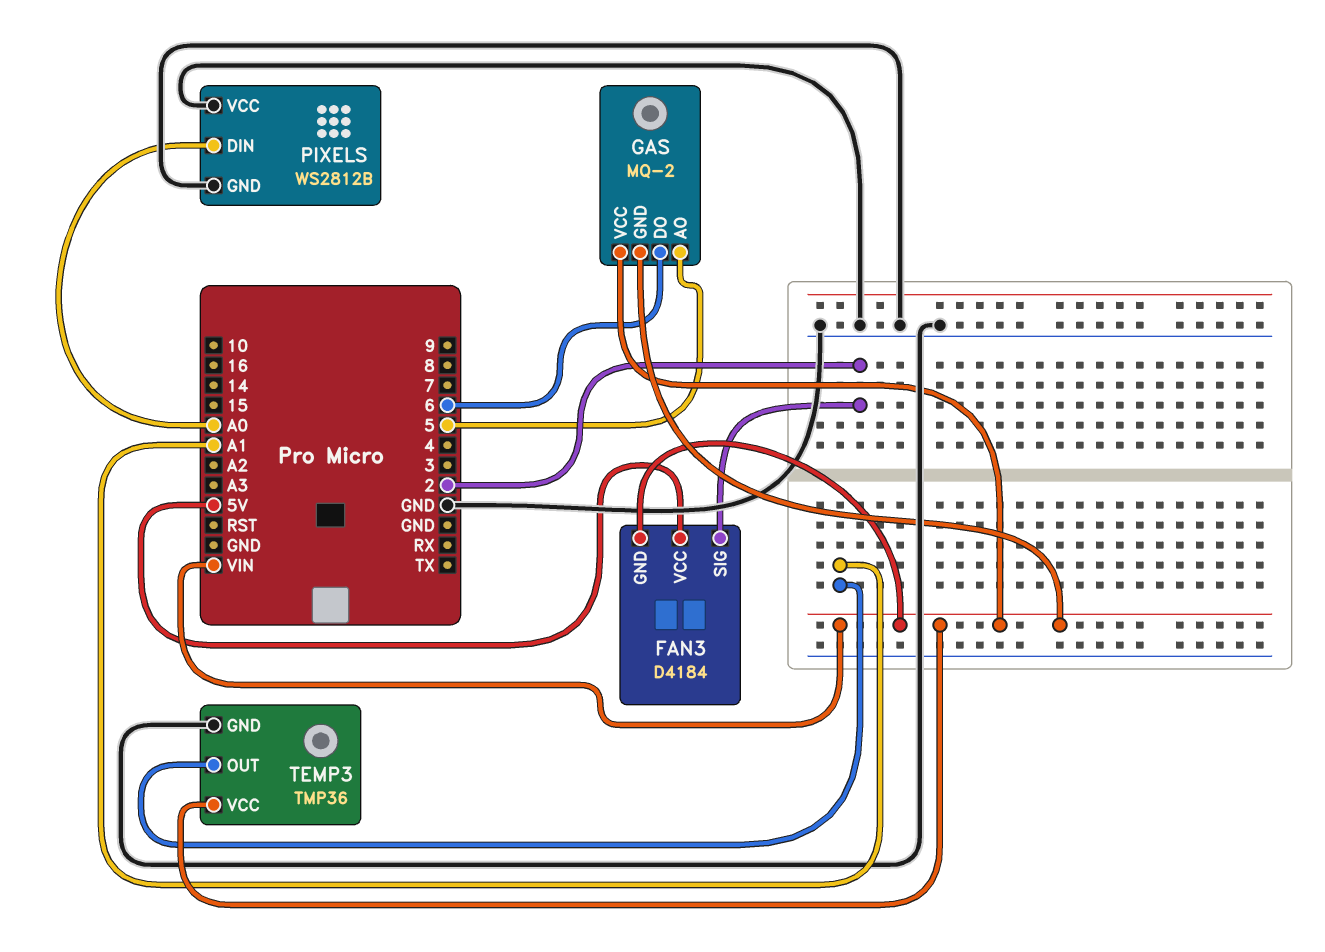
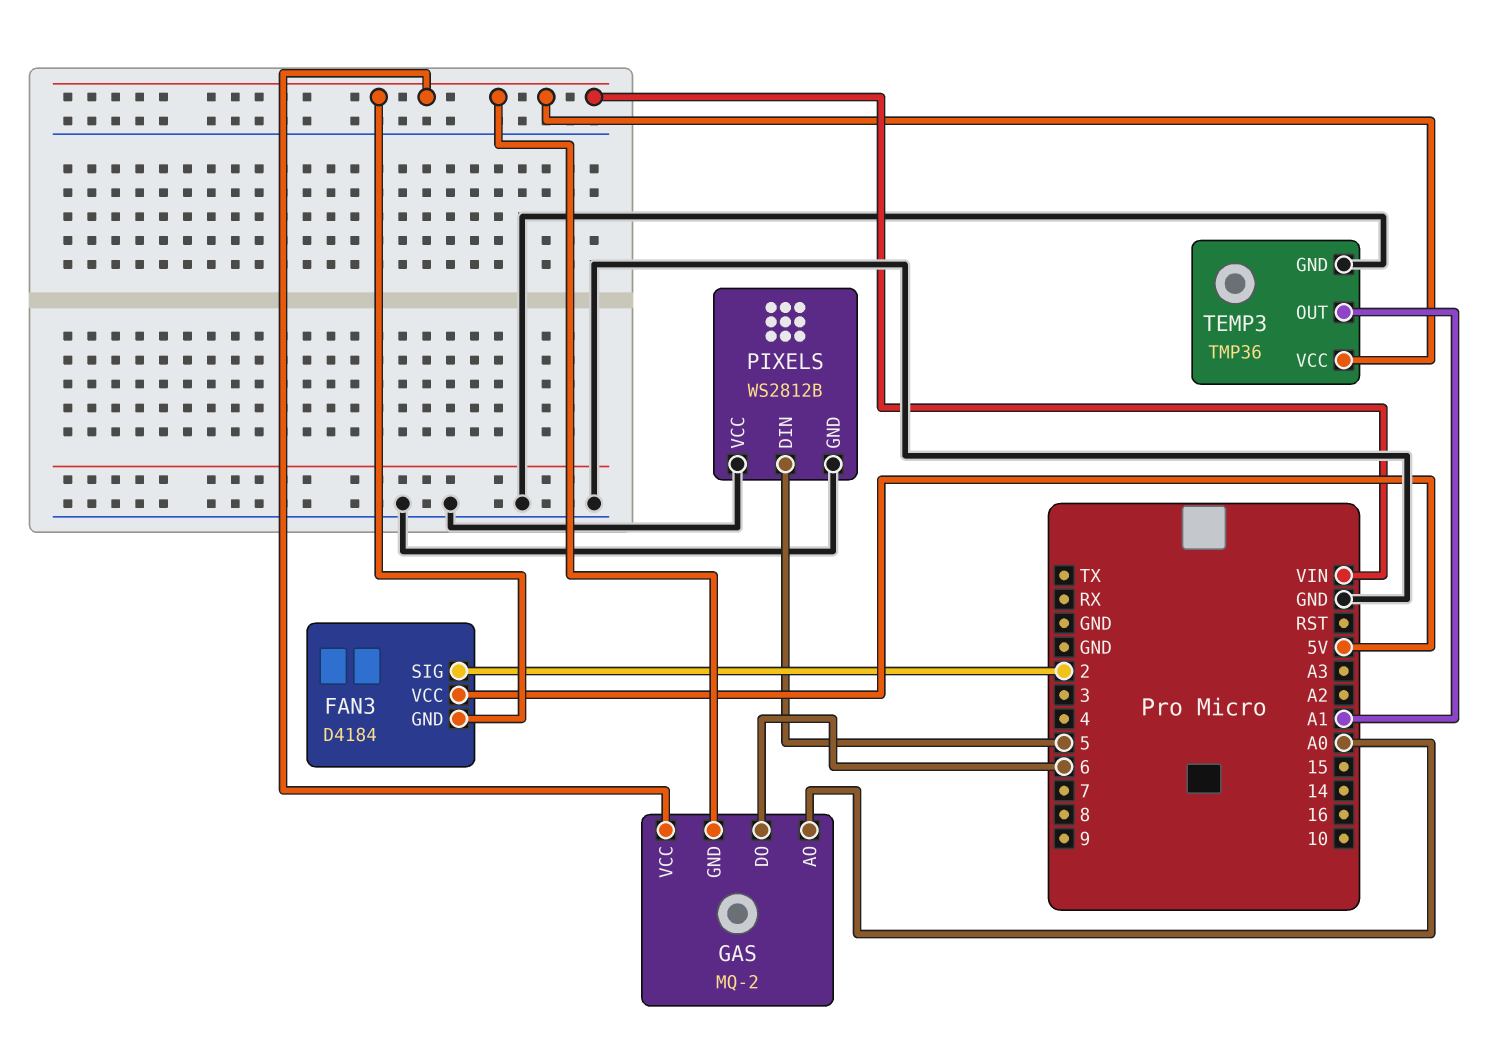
GAS pin AO: 5 -> A0
PIXELS pin DIN: A0 -> 5

